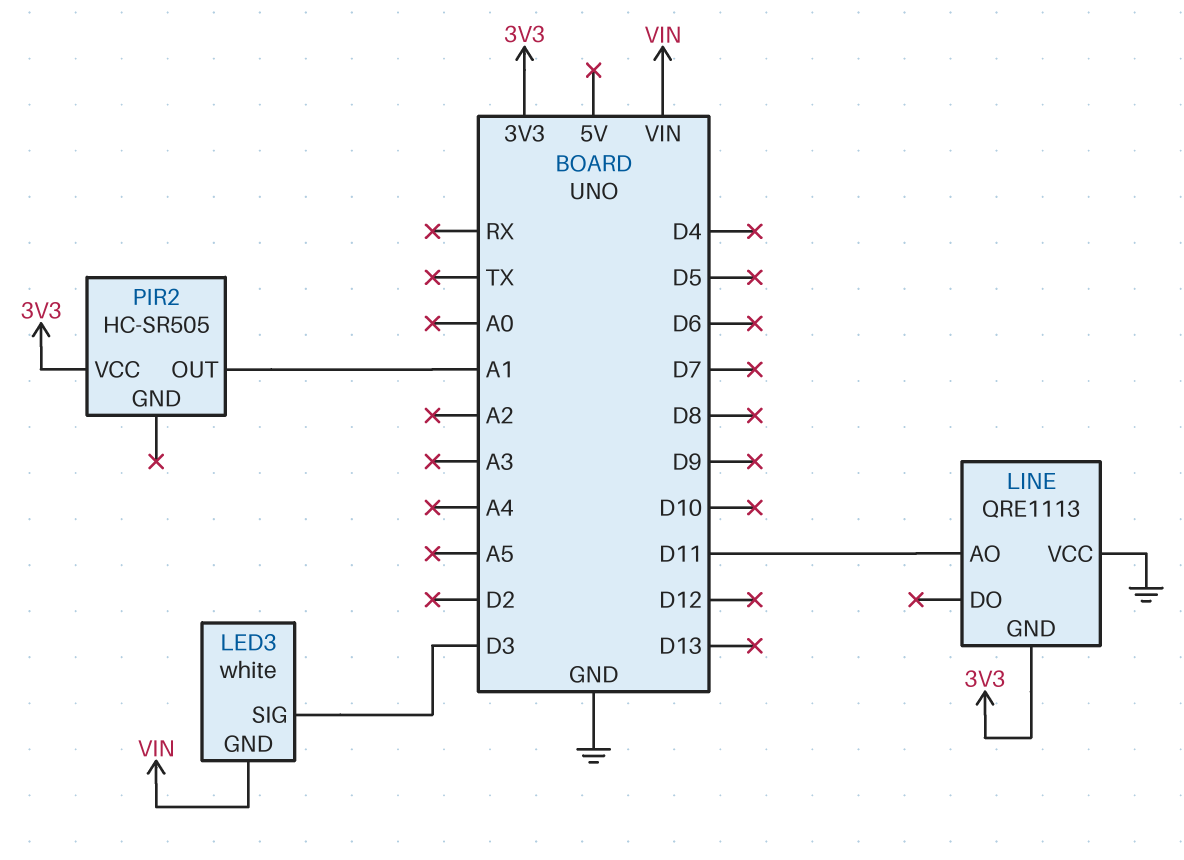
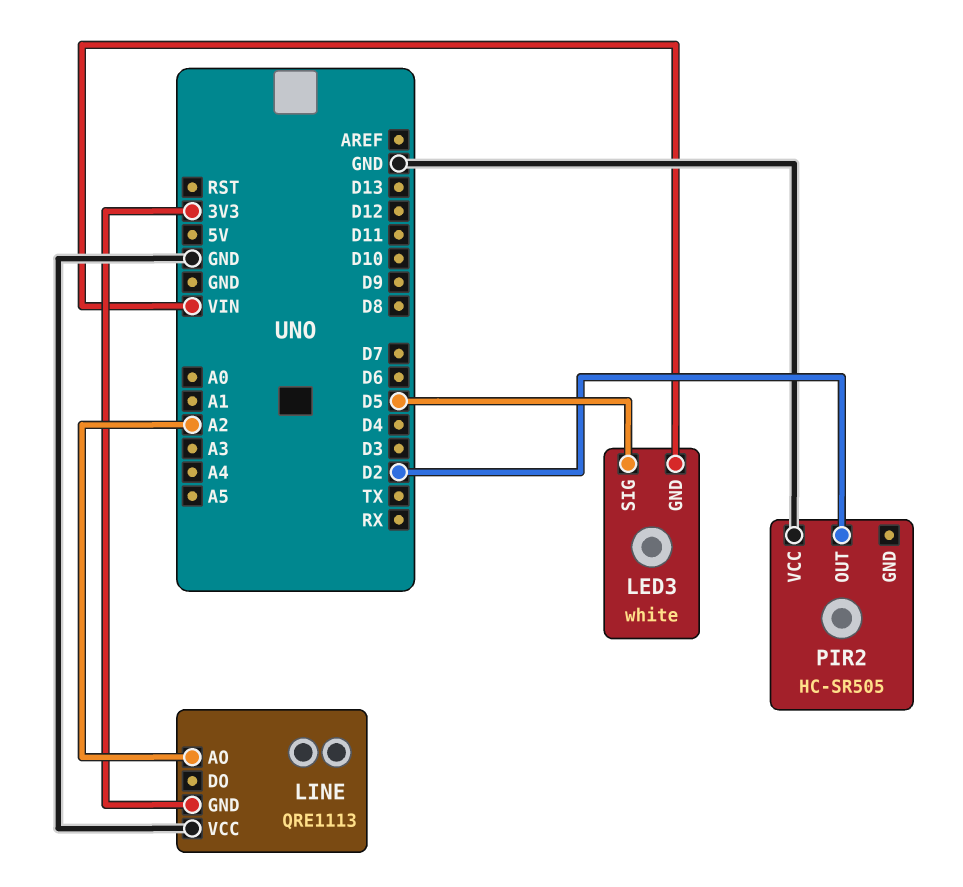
LED3 pin SIG: D3 -> D5
LINE pin AO: D11 -> A2
PIR2 pin OUT: A1 -> D2
PIR2 pin VCC: 3V3 -> GND

